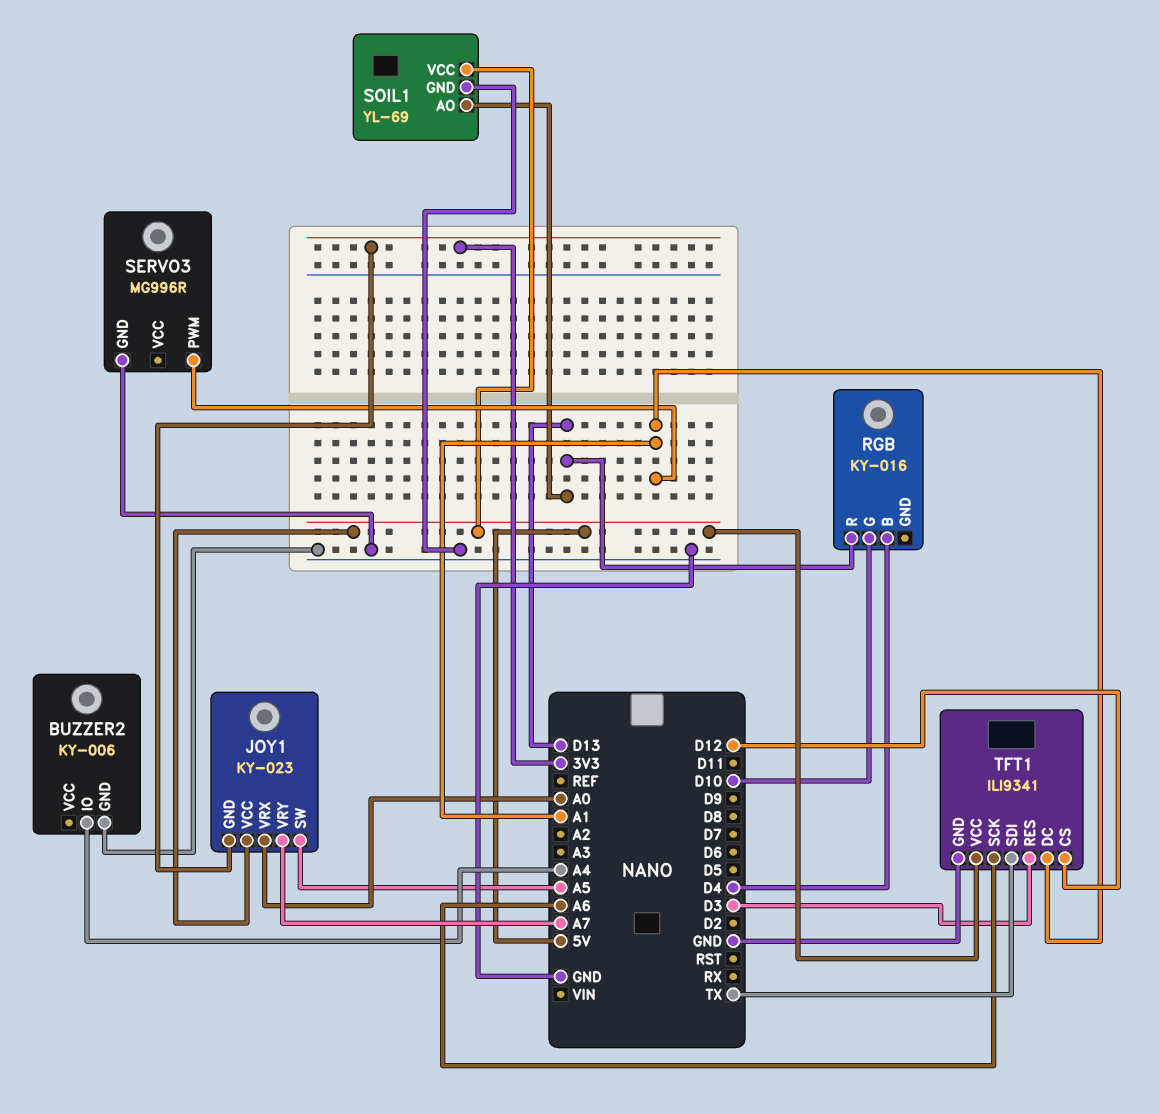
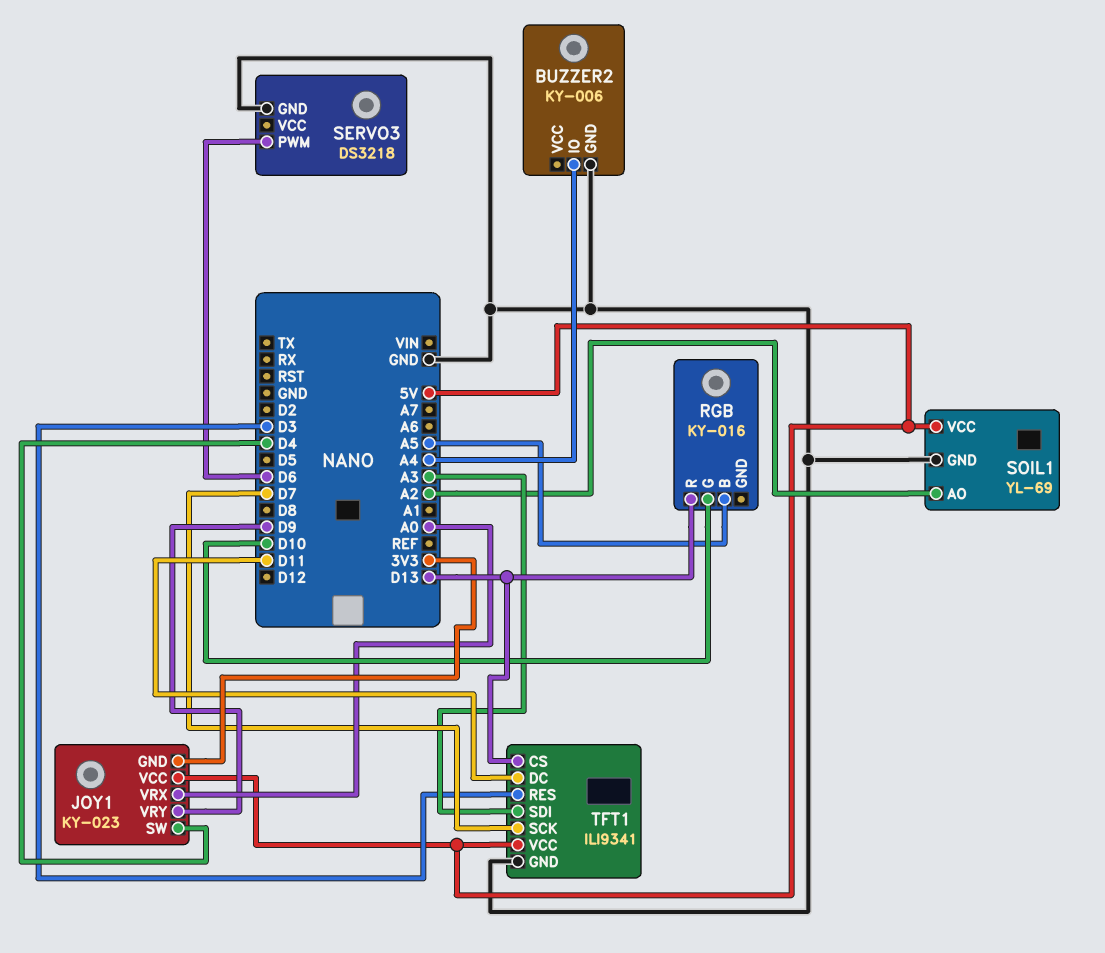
JOY1 pin SW: A5 -> D4
JOY1 pin VRY: A7 -> D9
RGB pin B: D4 -> A5
SERVO3: MG996R -> DS3218
SERVO3 pin PWM: A1 -> D6
SOIL1 pin AO: D13 -> A2
TFT1 pin CS: D12 -> D13
TFT1 pin DC: A1 -> D11
TFT1 pin SCK: A6 -> D7
TFT1 pin SDI: TX -> A3

